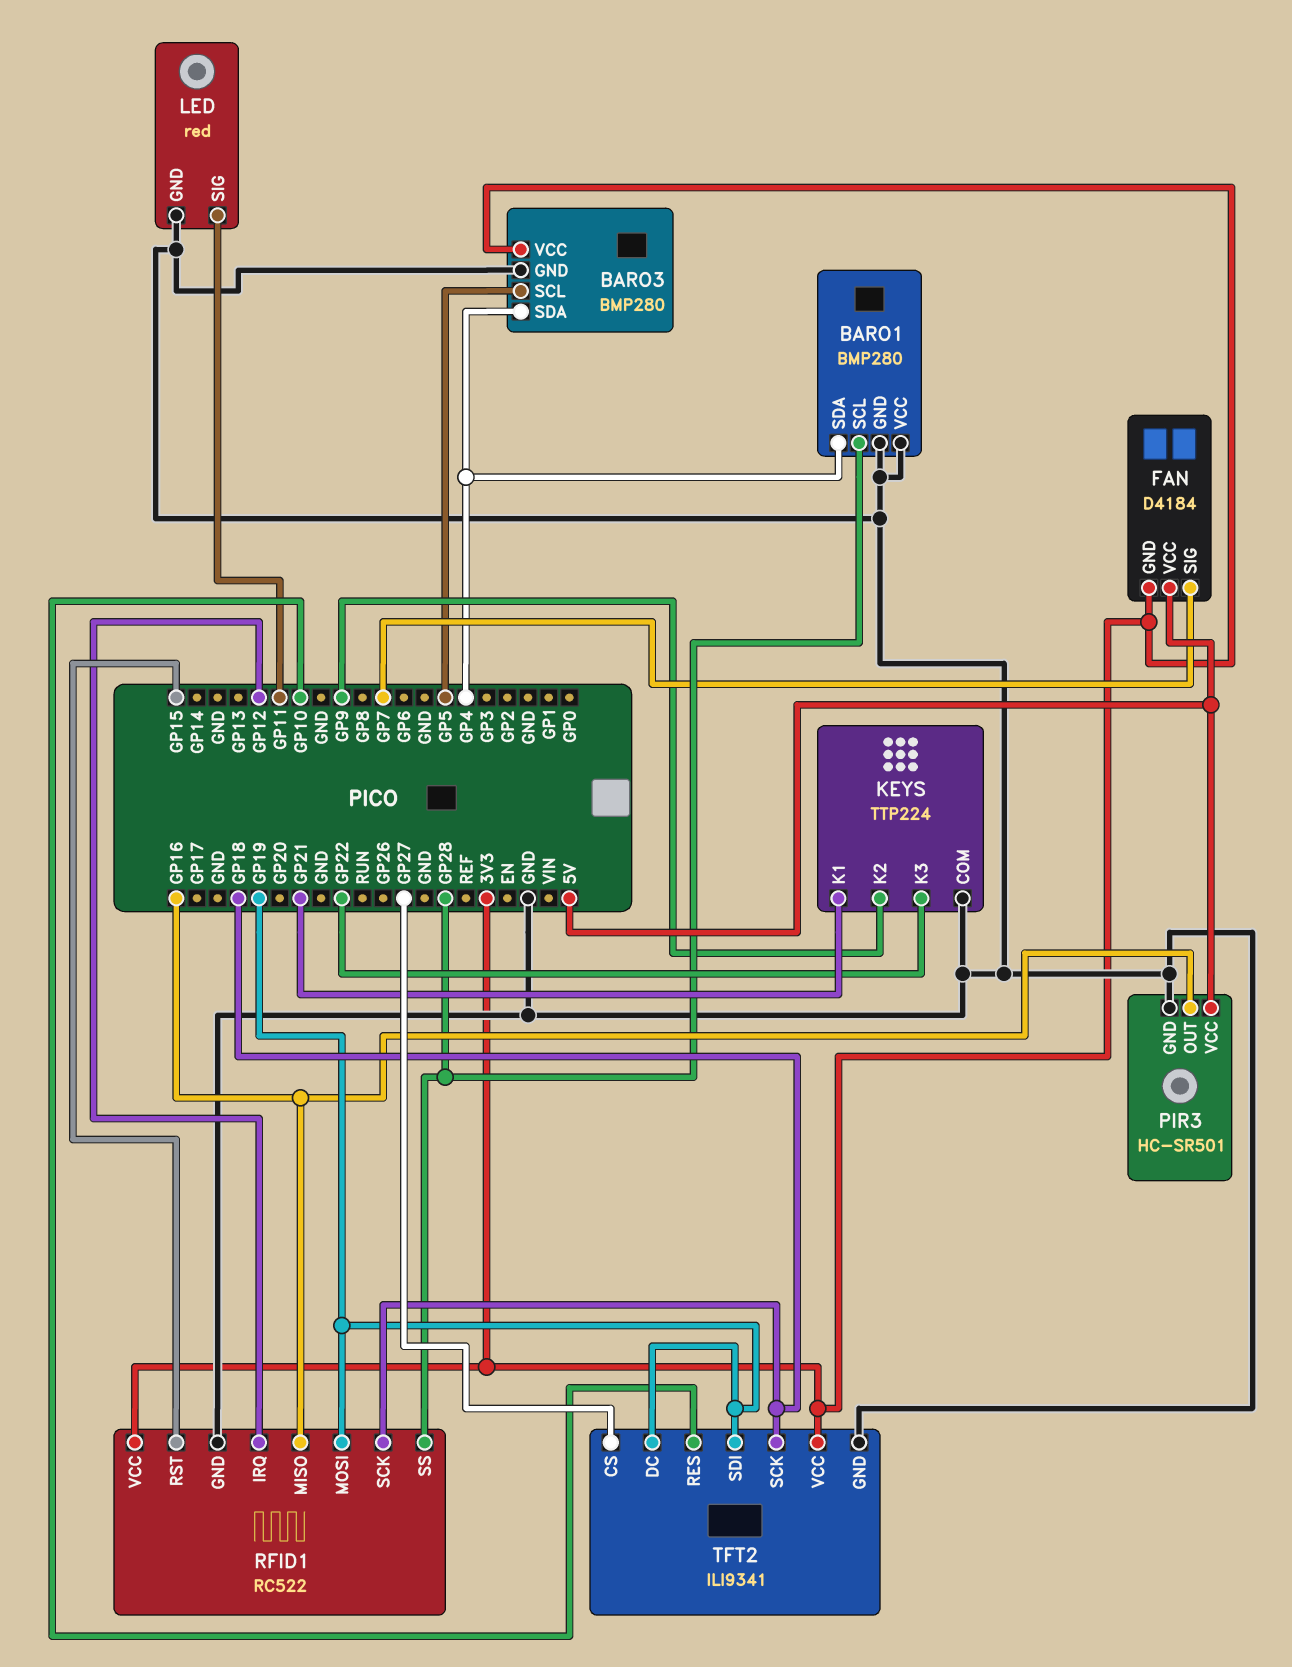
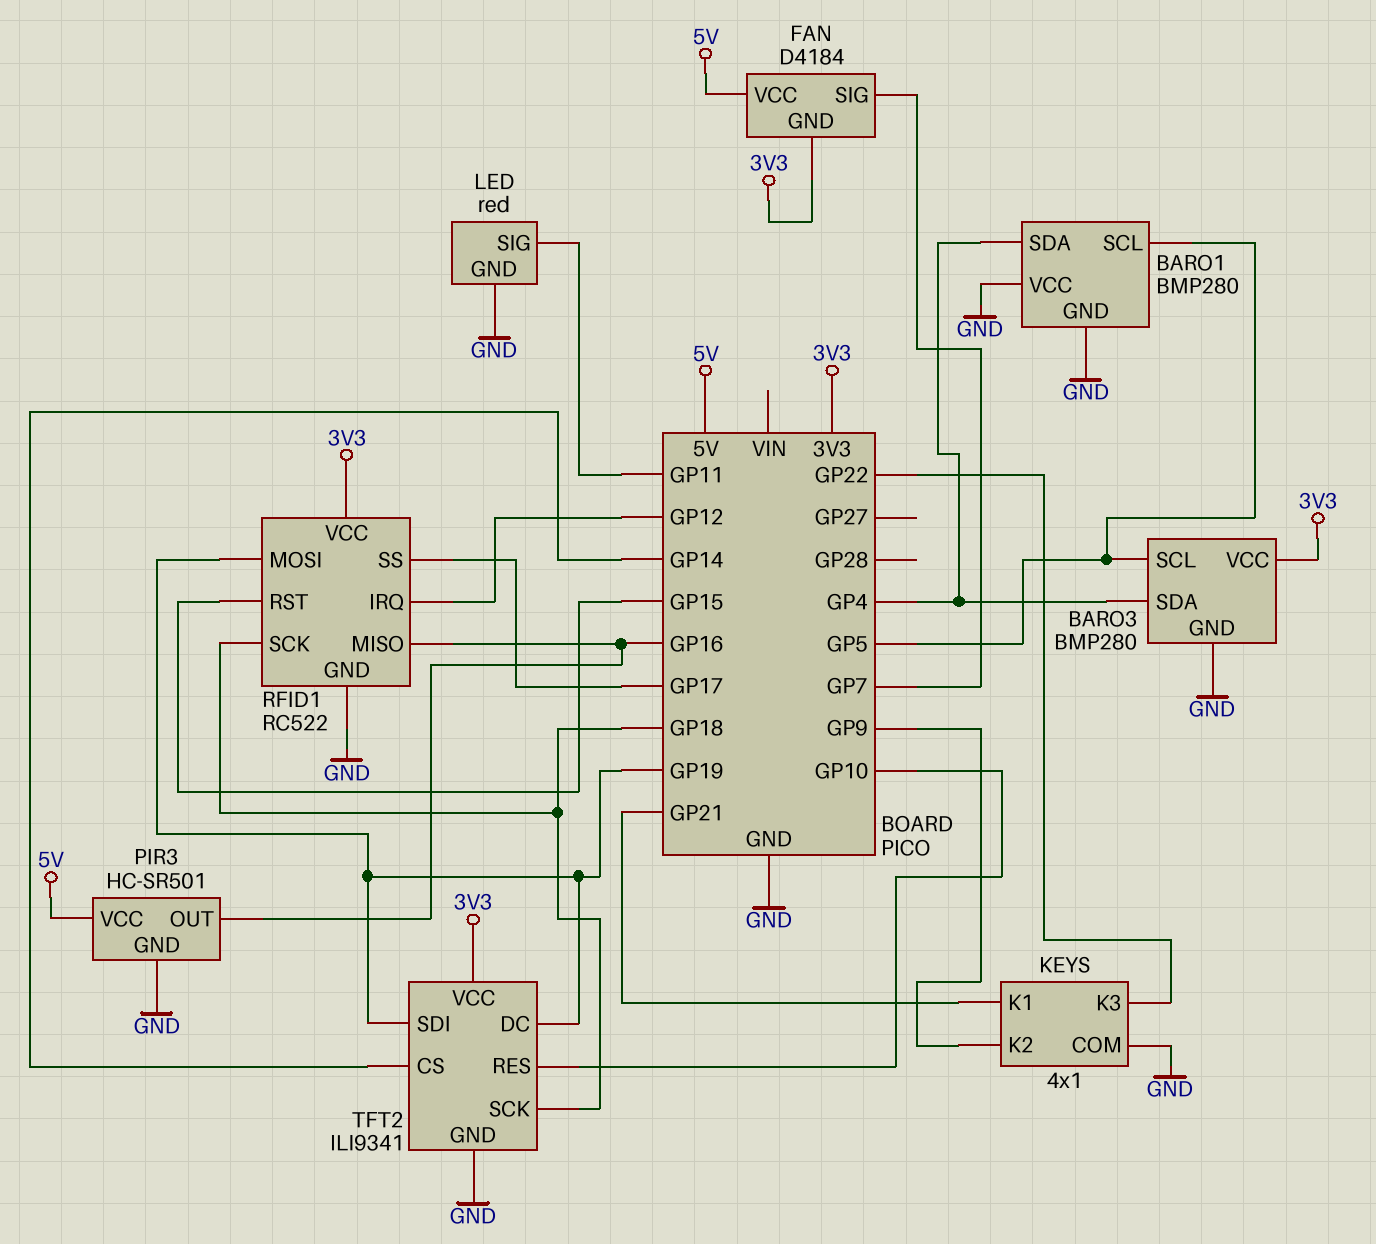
BARO1 pin SCL: GP28 -> GP5
KEYS: TTP224 -> 4x1
RFID1 pin SS: GP28 -> GP17
TFT2 pin CS: GP27 -> GP14

